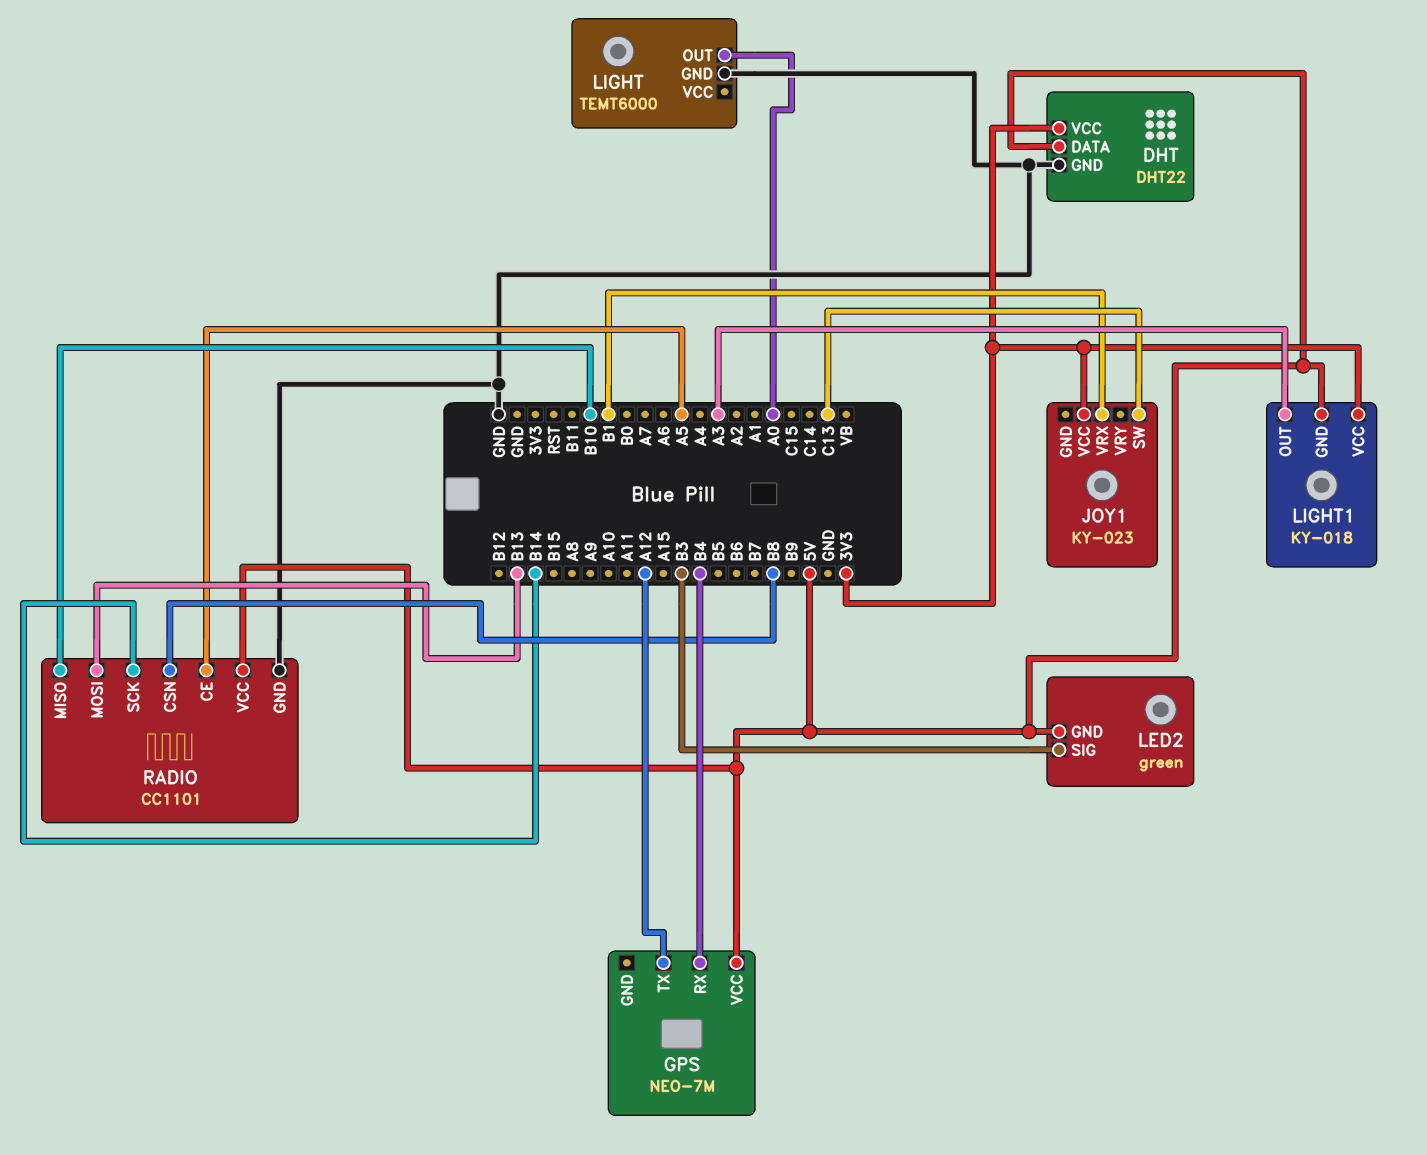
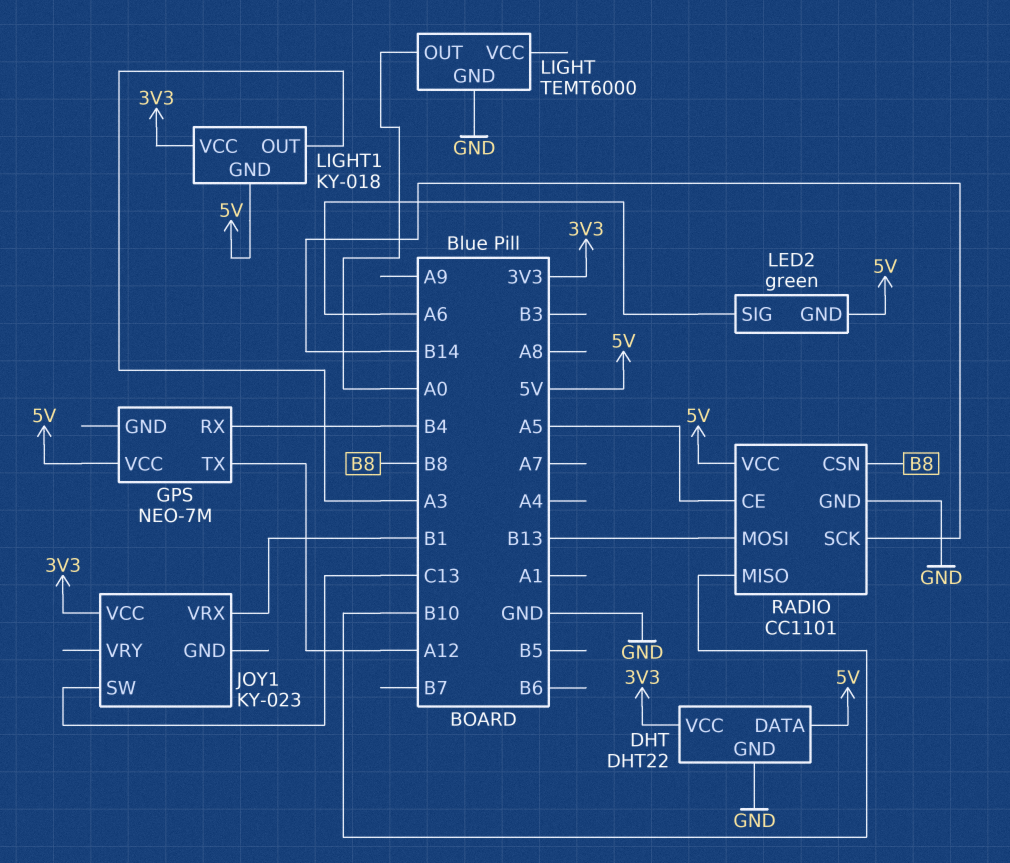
LED2 pin SIG: B3 -> A6

